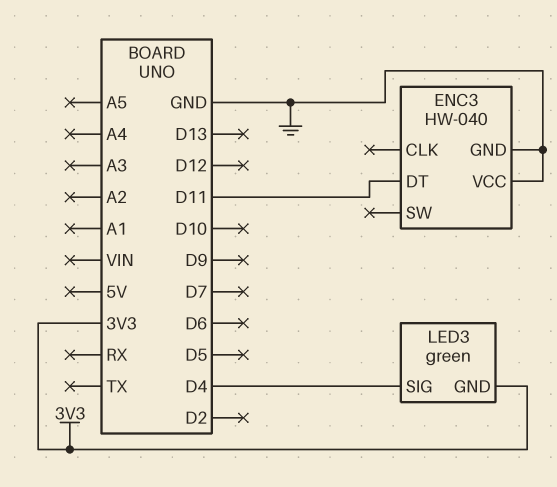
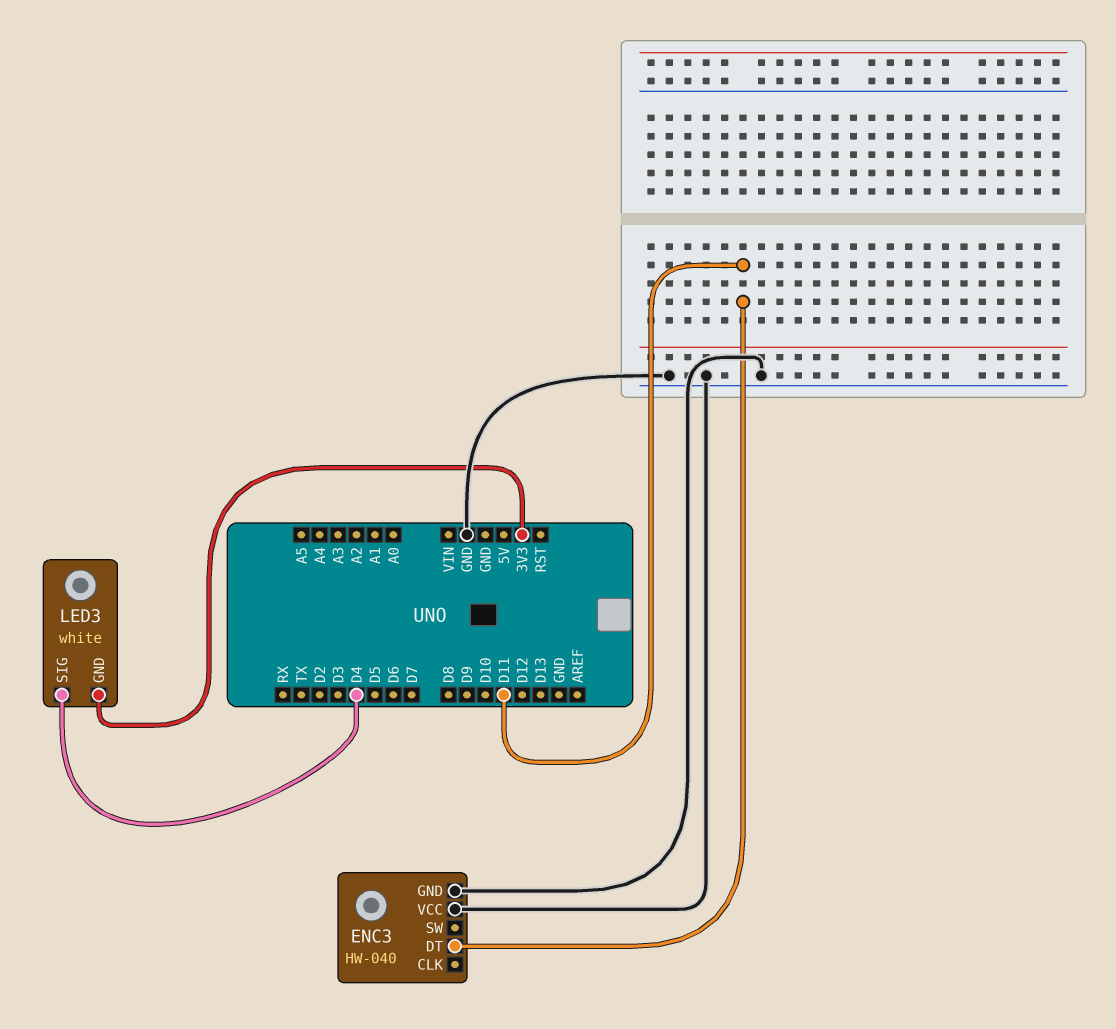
LED3: green -> white

